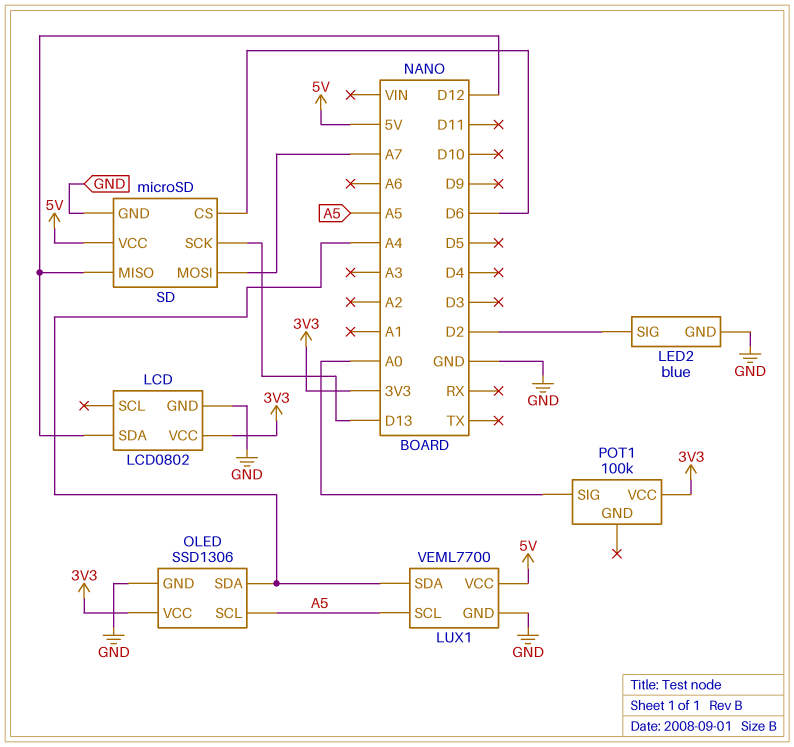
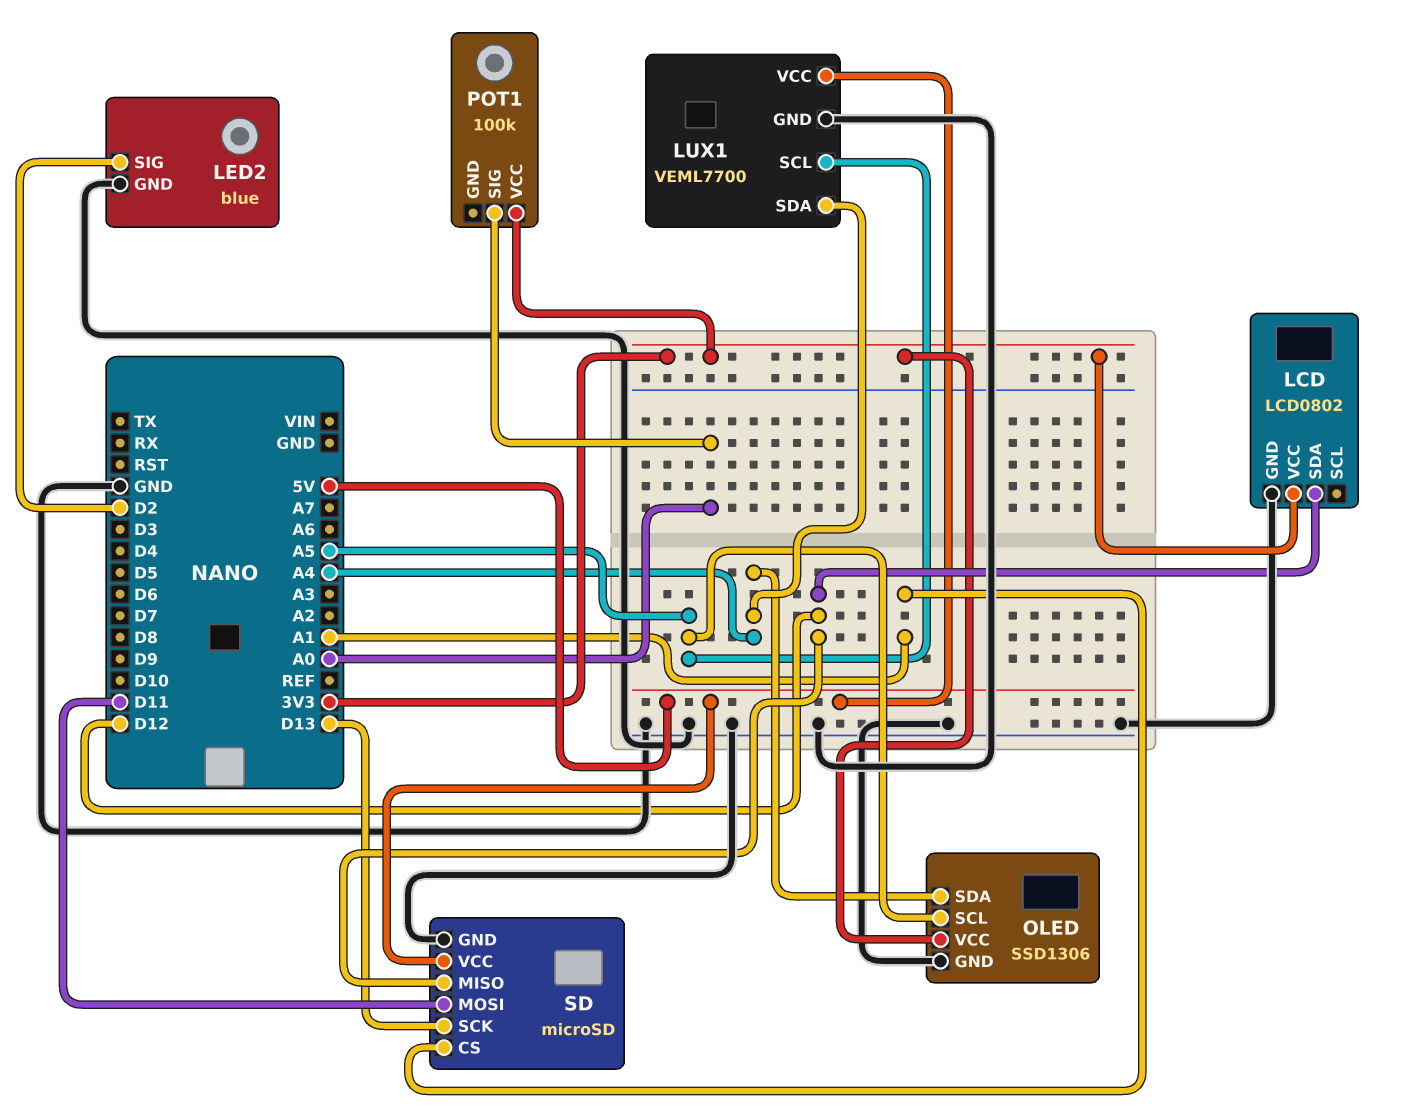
SD pin CS: D6 -> A1
SD pin MOSI: A7 -> D11

